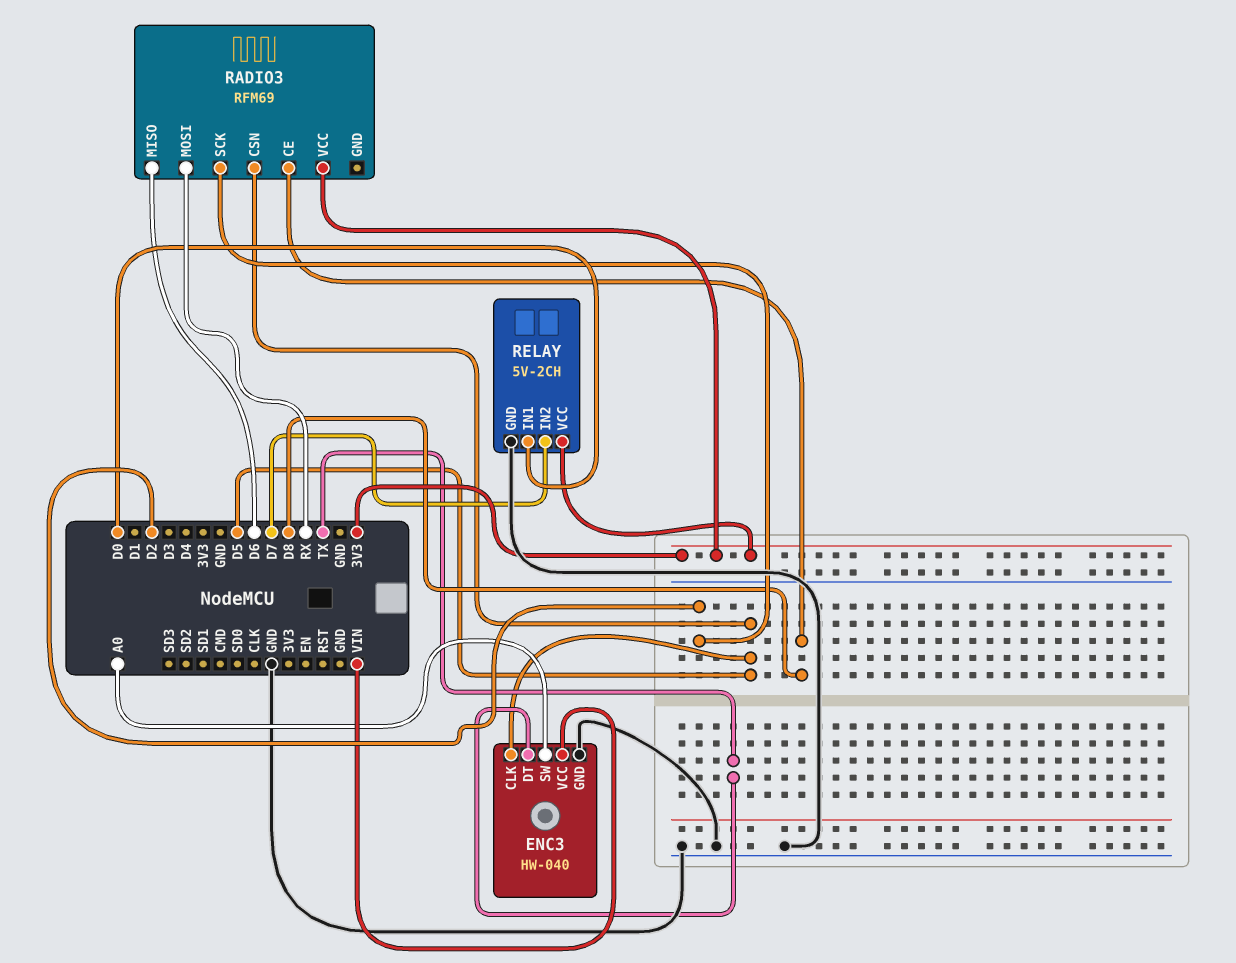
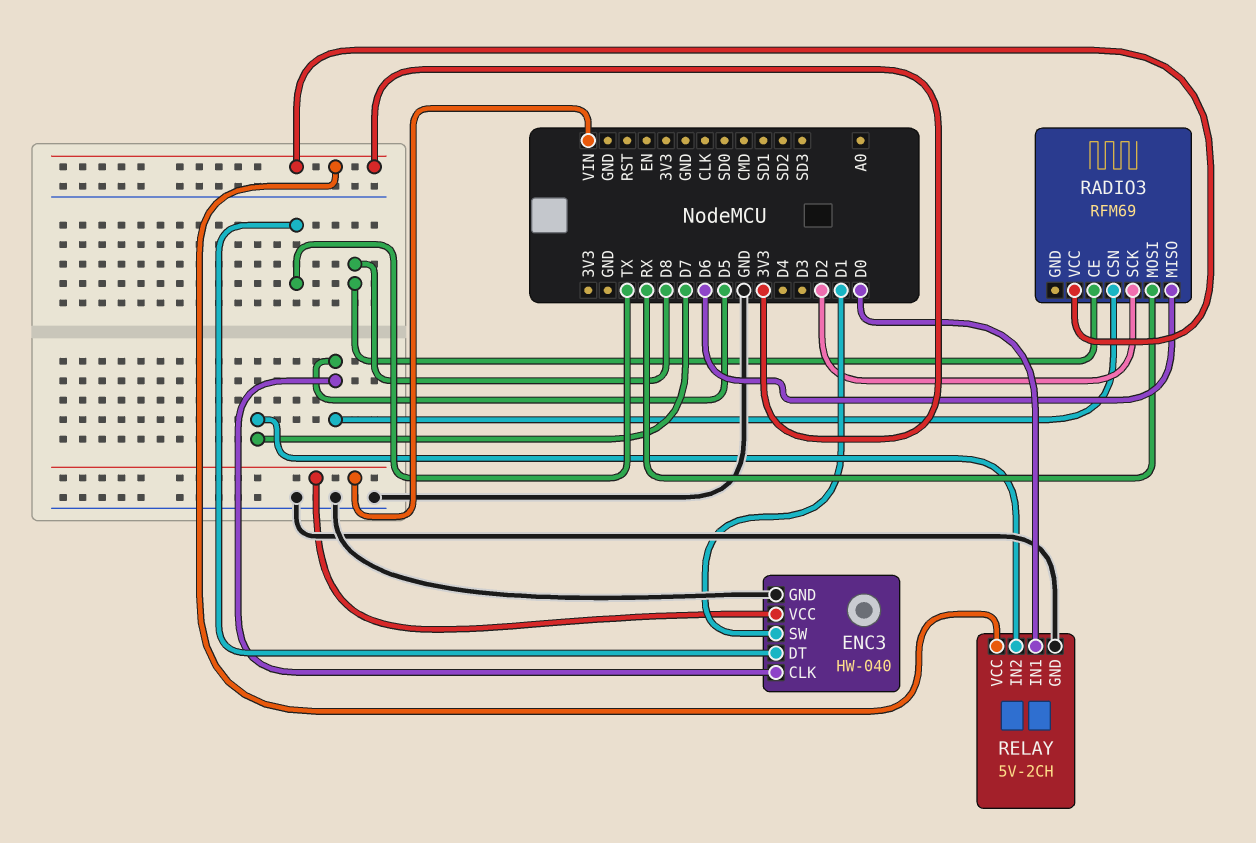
ENC3 pin SW: A0 -> D1

